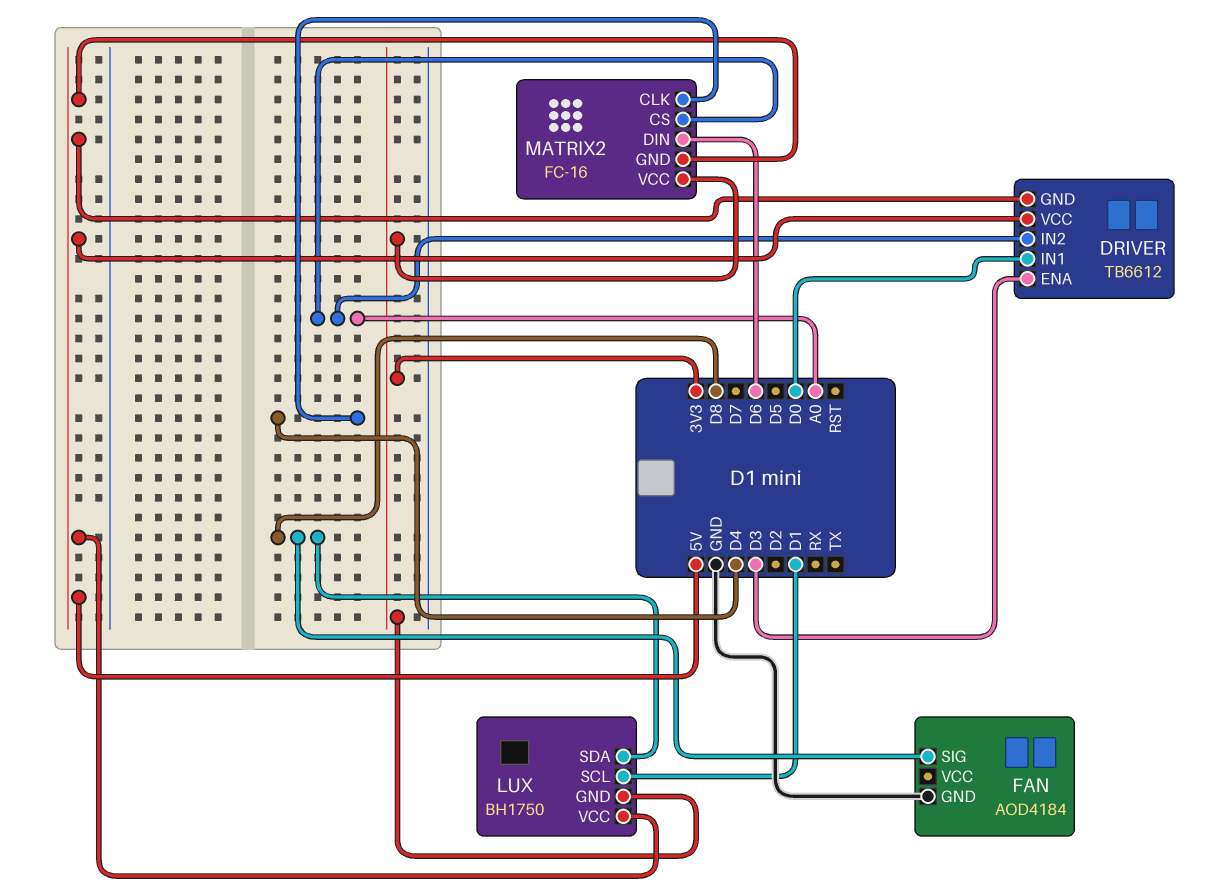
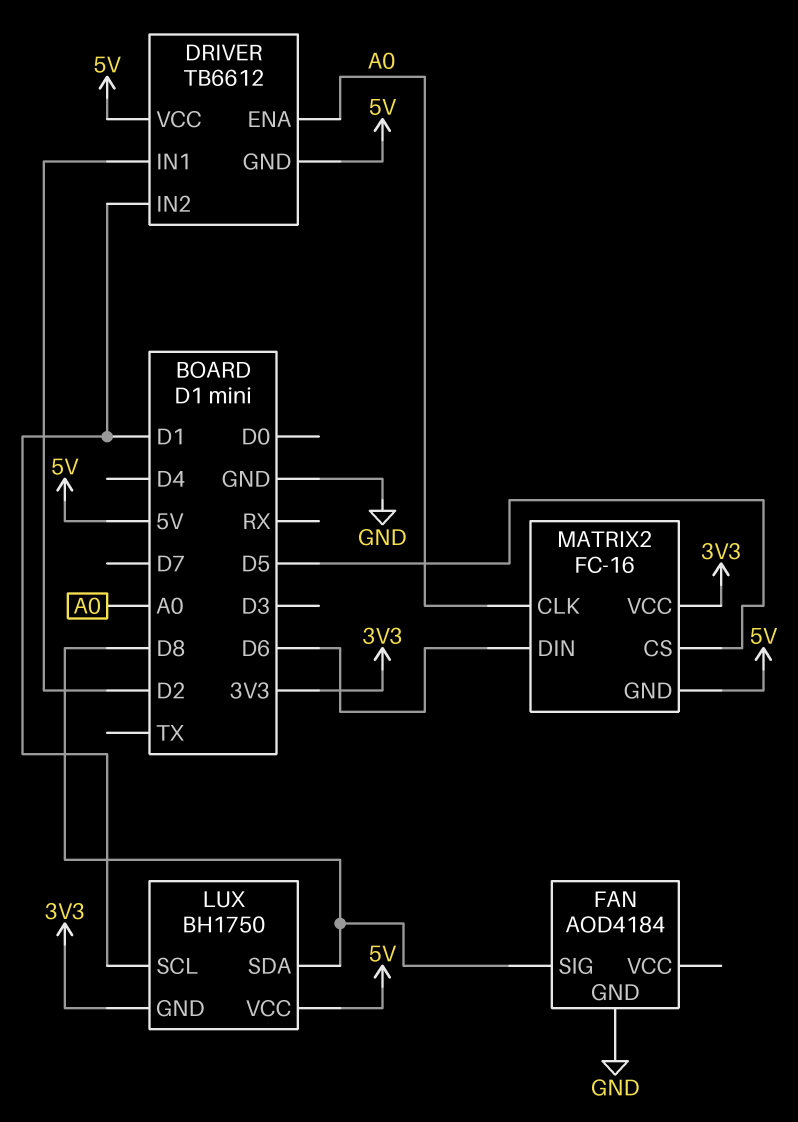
DRIVER pin ENA: D3 -> A0
DRIVER pin IN1: D0 -> D2
DRIVER pin IN2: A0 -> D1
MATRIX2 pin CLK: D4 -> A0
MATRIX2 pin CS: A0 -> D5

